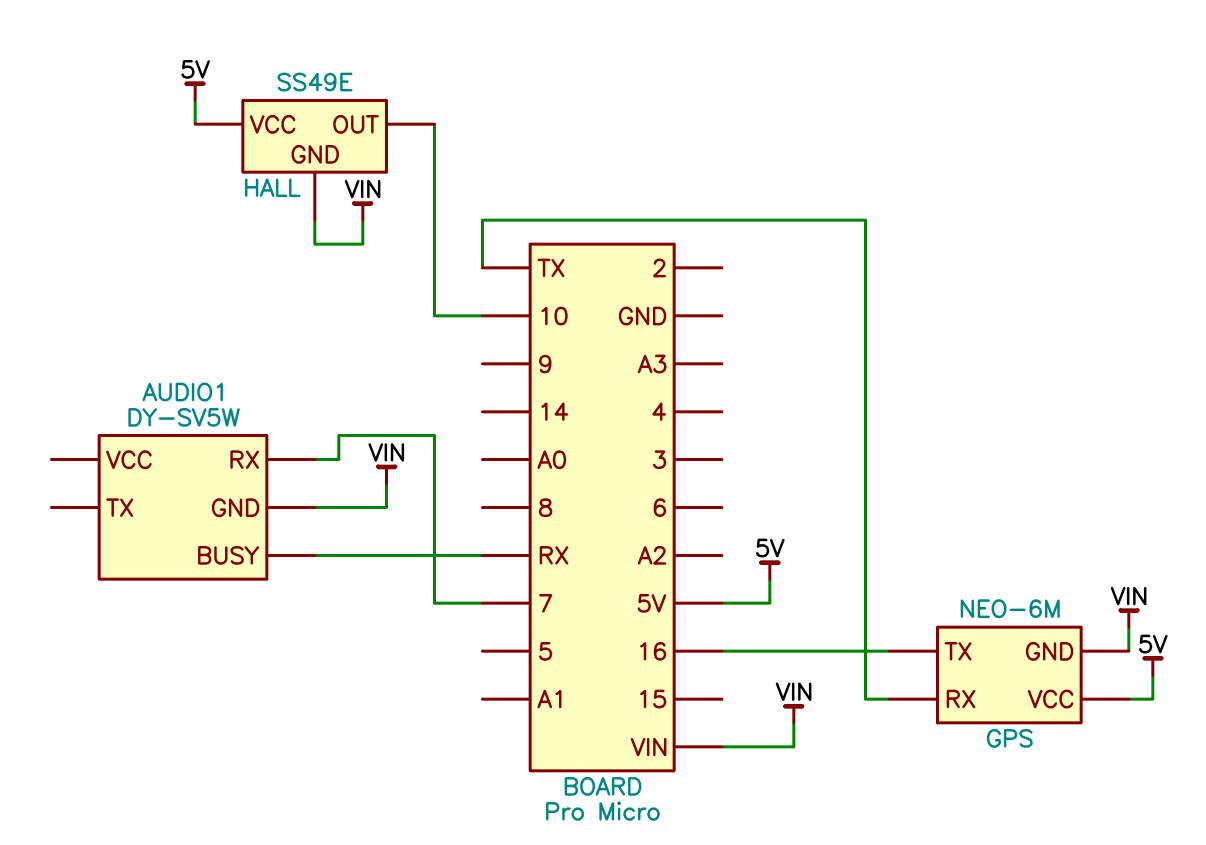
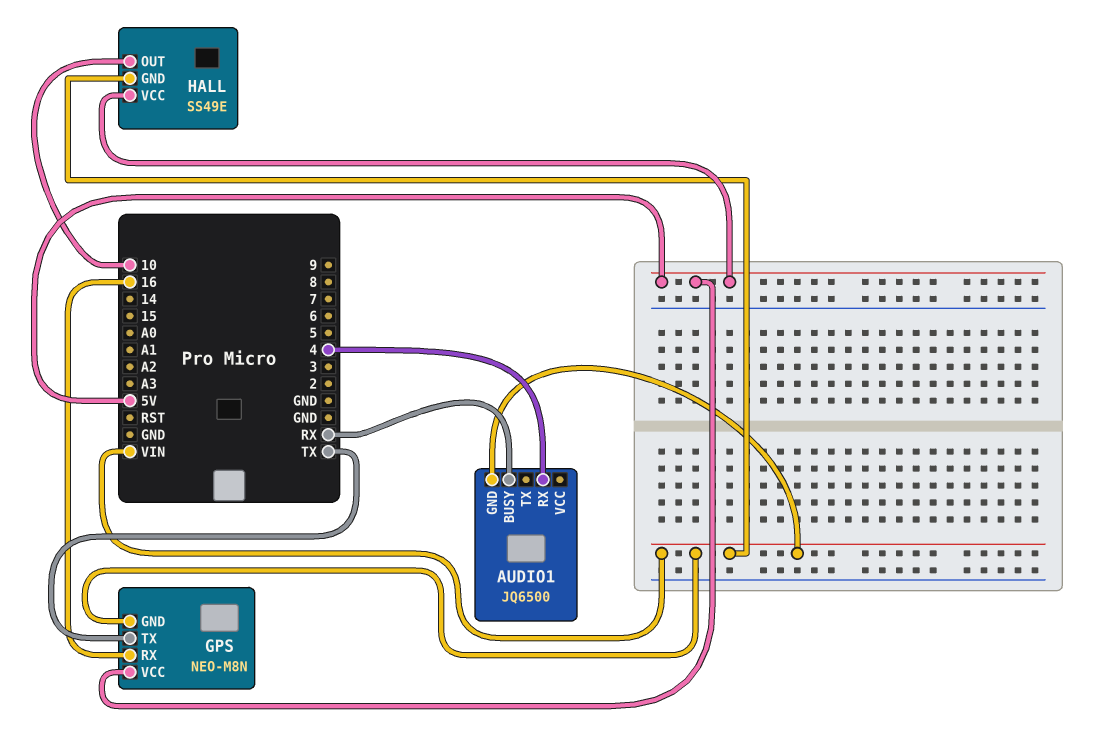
AUDIO1: DY-SV5W -> JQ6500
AUDIO1 pin RX: 7 -> 4
GPS: NEO-6M -> NEO-M8N
GPS pin RX: TX -> 16
GPS pin TX: 16 -> TX

